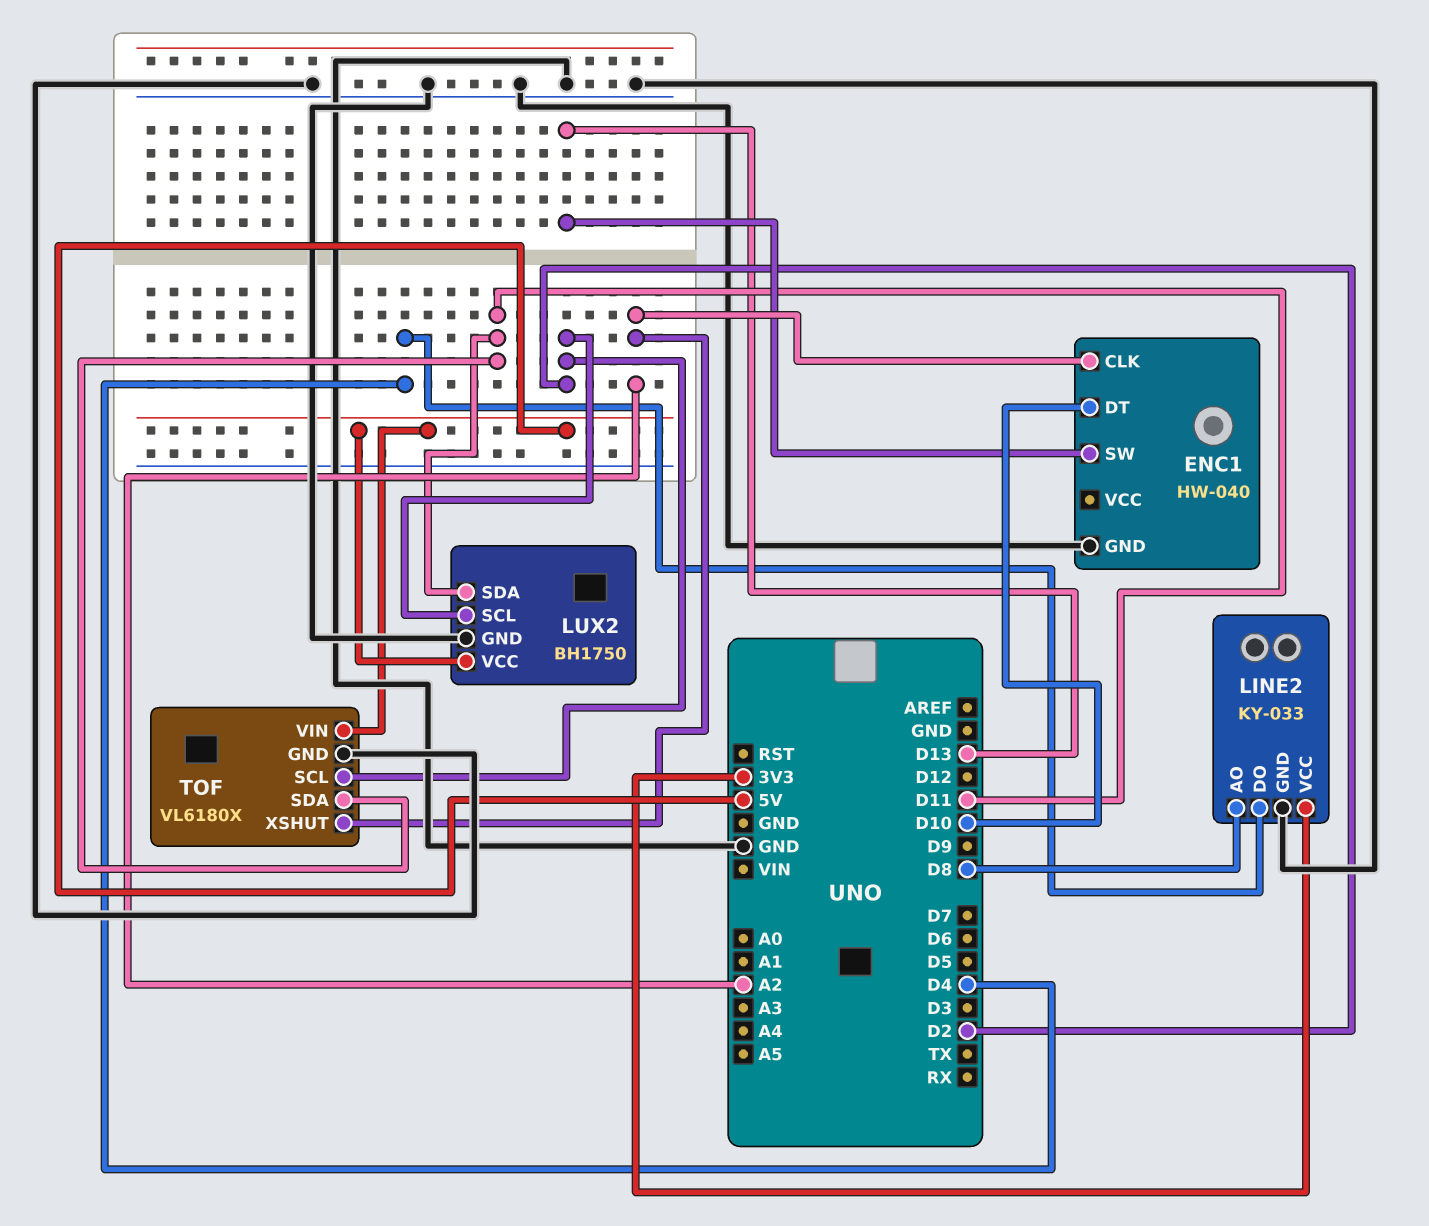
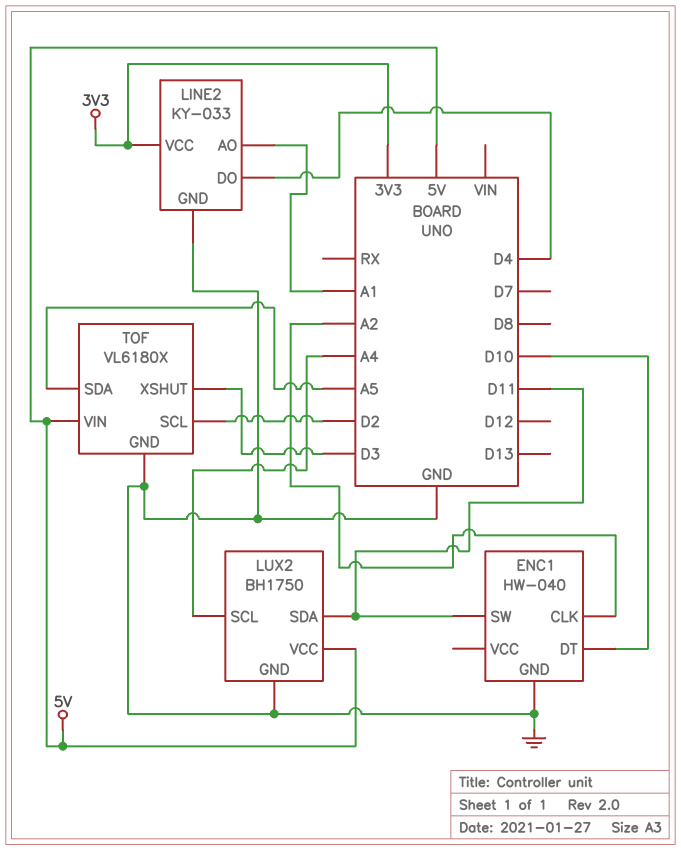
ENC1 pin SW: D13 -> D11
LINE2 pin AO: D8 -> A1
LUX2 pin SCL: D2 -> A4
TOF pin SDA: D11 -> A5
TOF pin XSHUT: A2 -> D3

